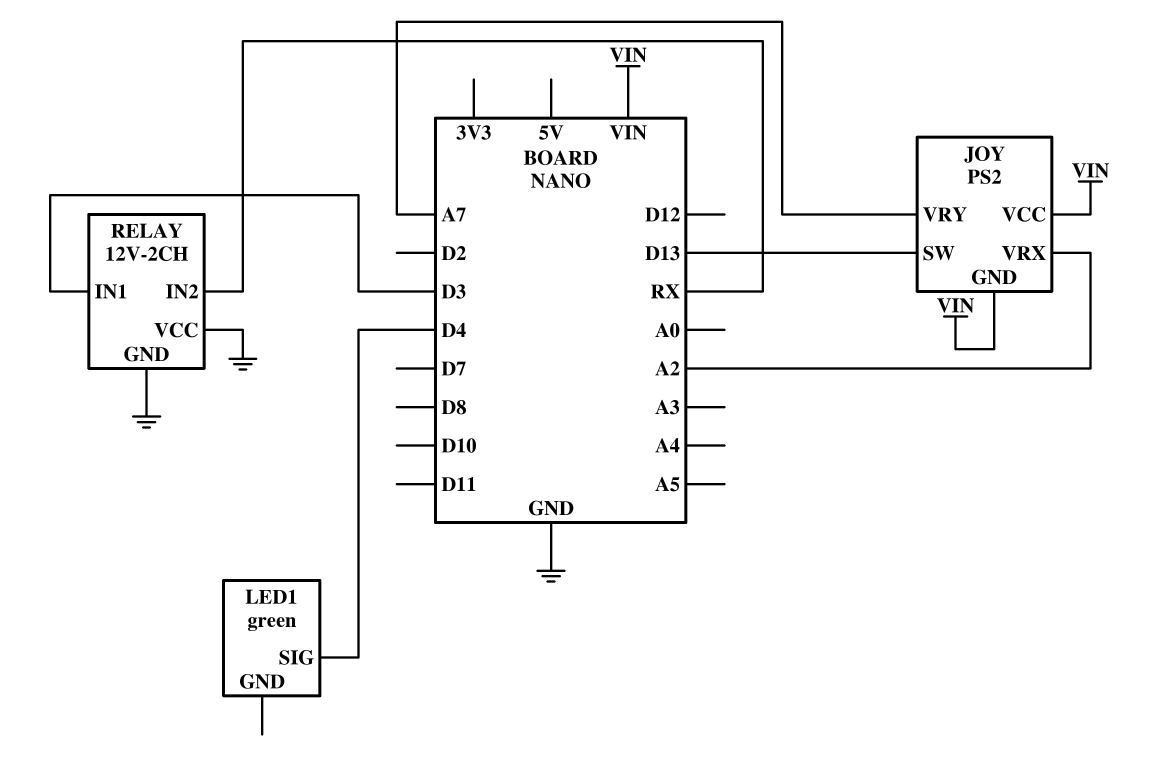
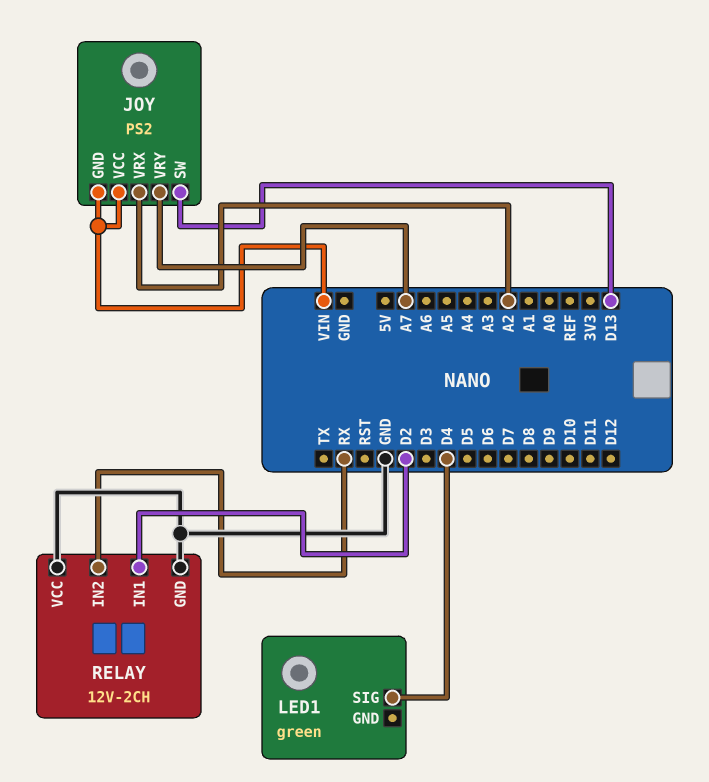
RELAY pin IN1: D3 -> D2

